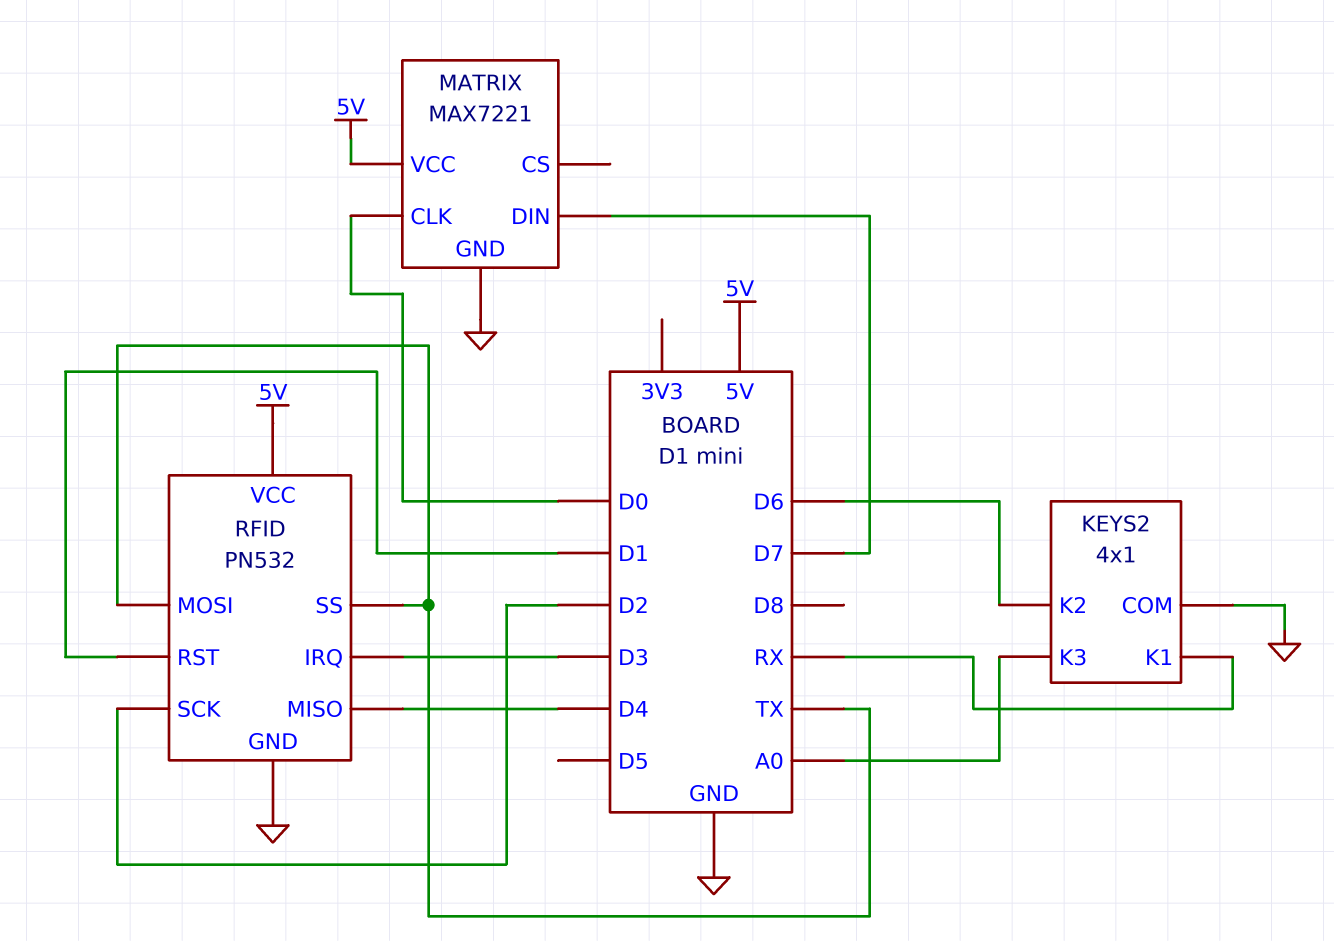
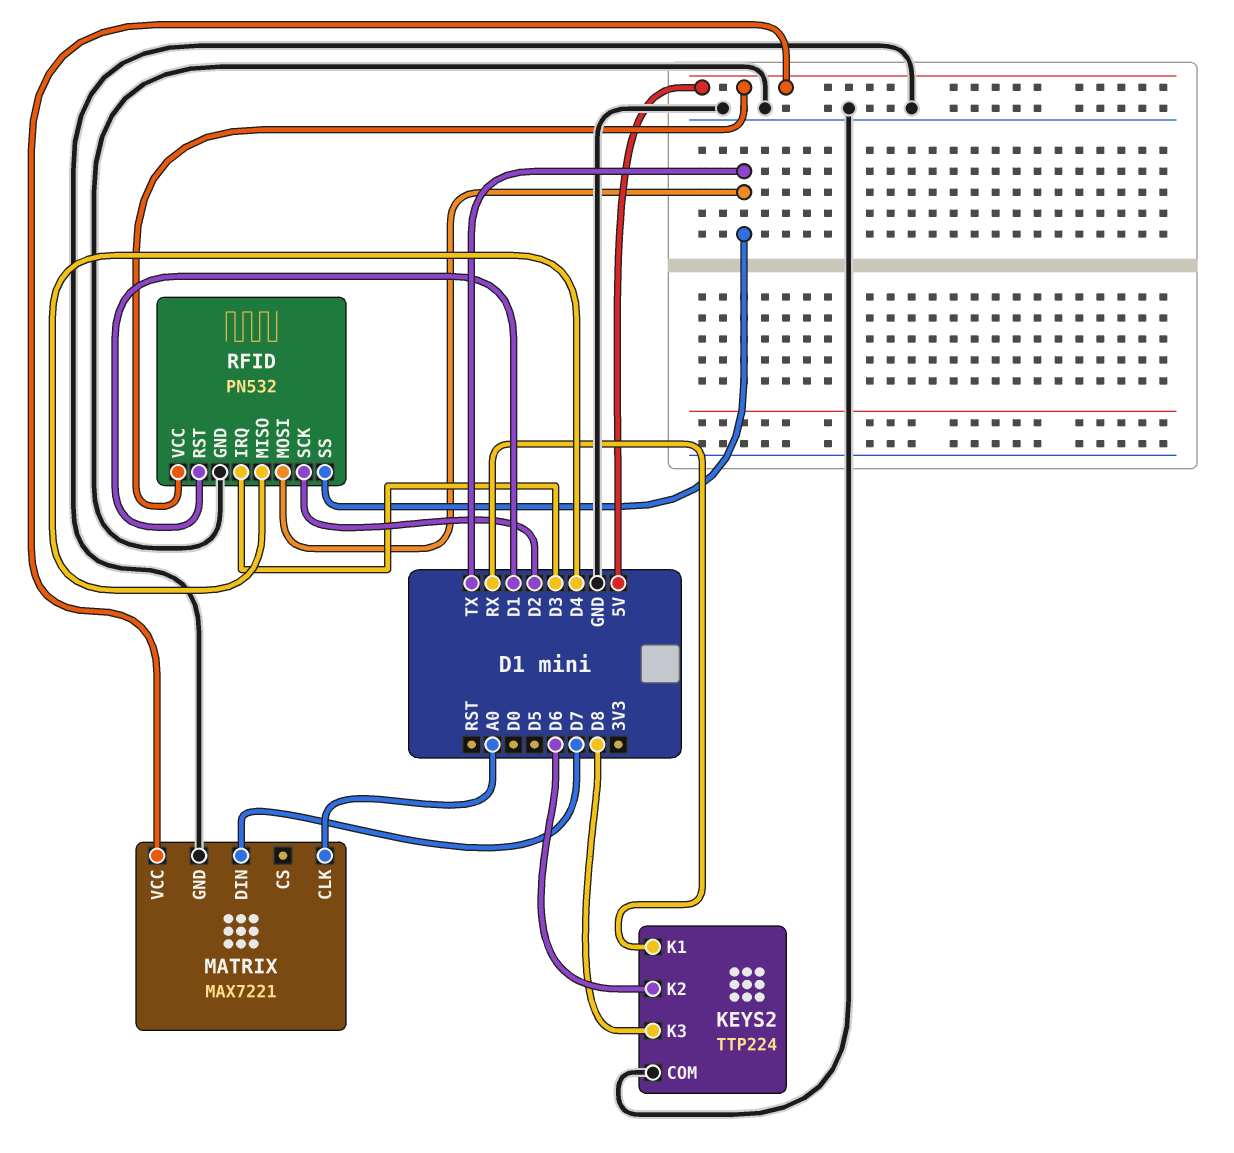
KEYS2: 4x1 -> TTP224
KEYS2 pin K3: A0 -> D8
MATRIX pin CLK: D0 -> A0

